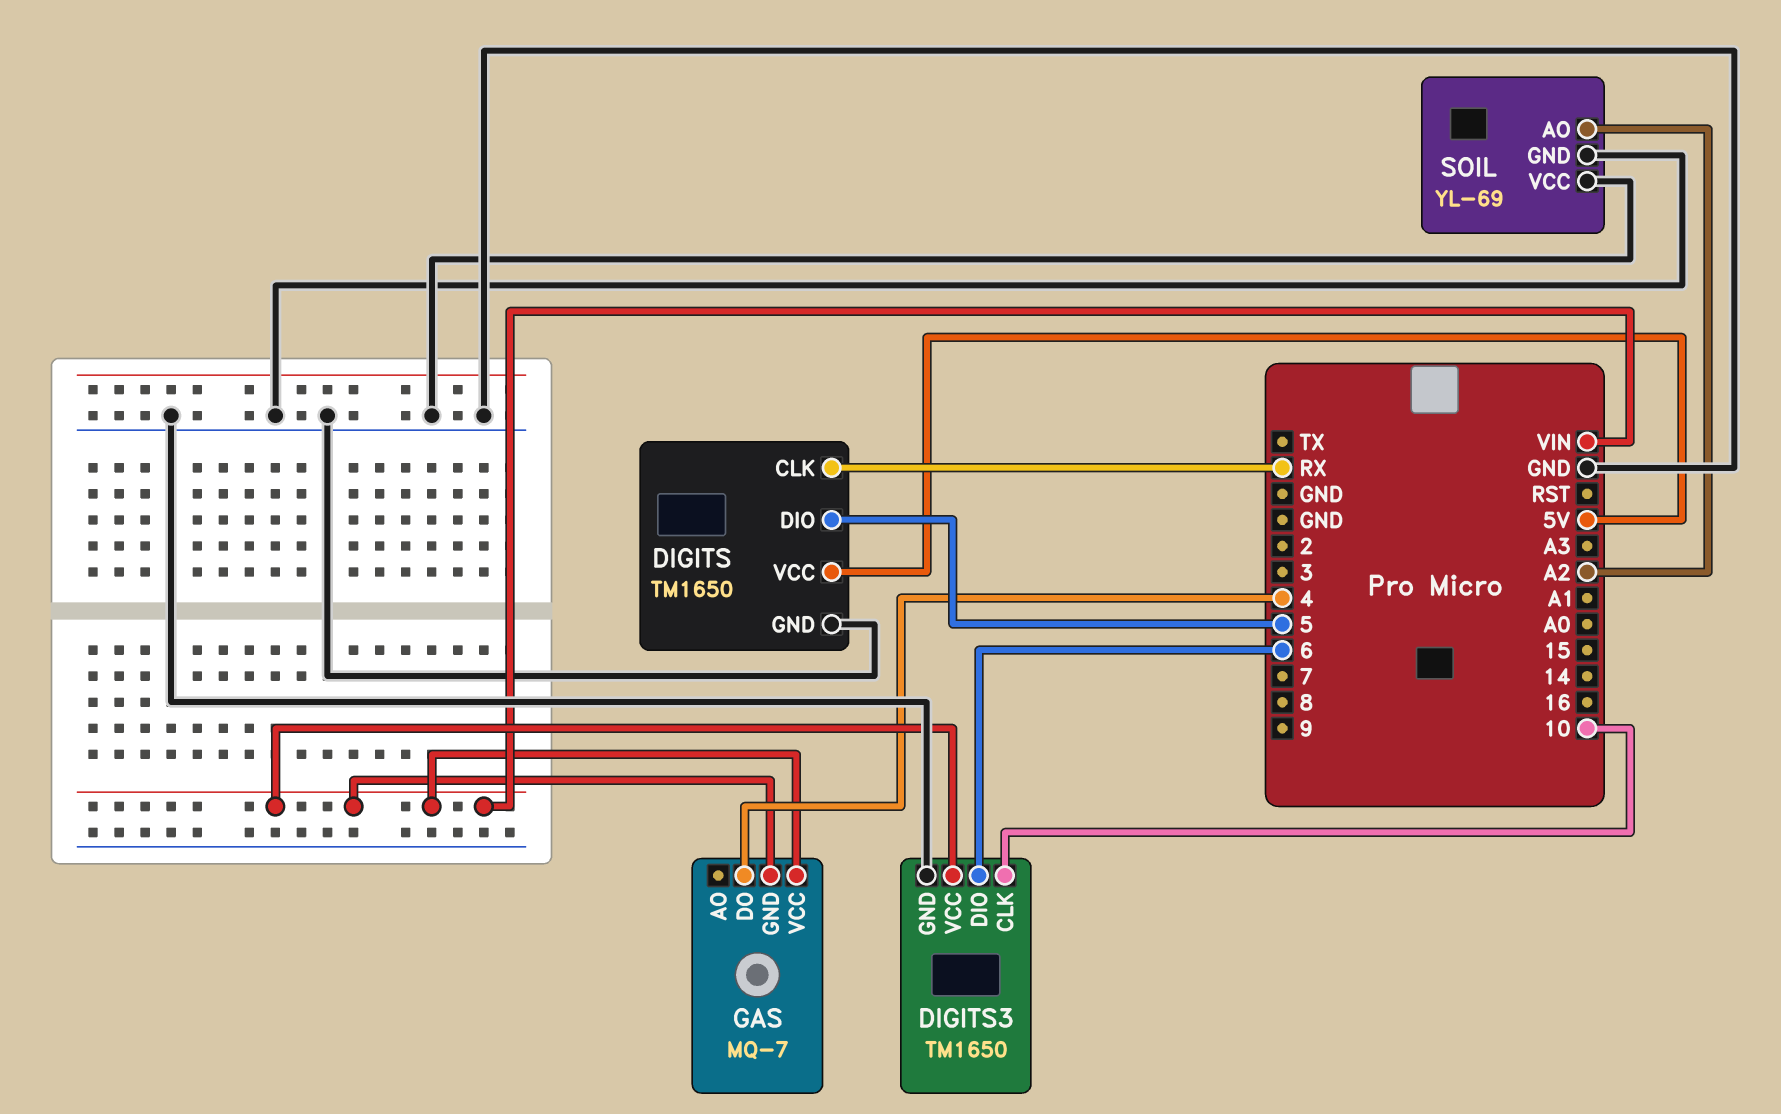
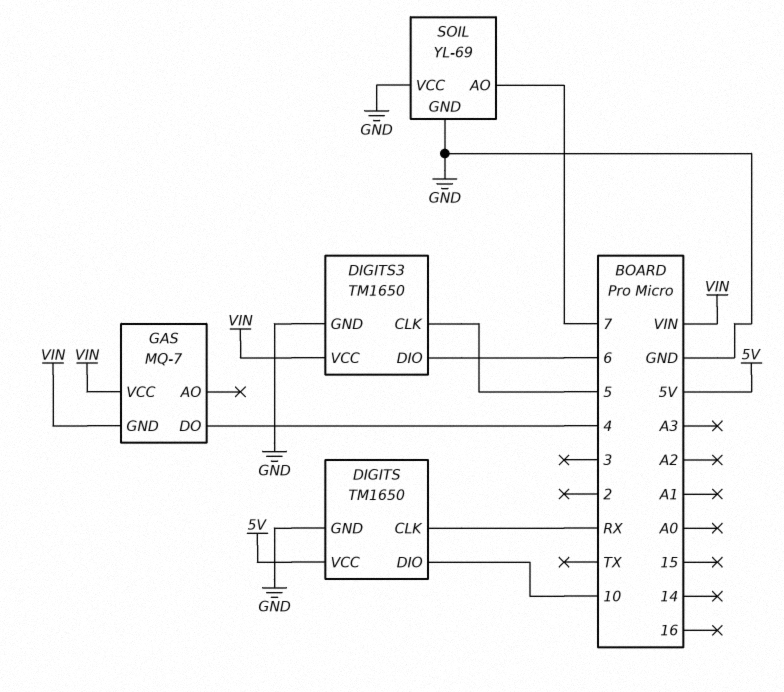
DIGITS pin DIO: 5 -> 10
DIGITS3 pin CLK: 10 -> 5
SOIL pin AO: A2 -> 7

